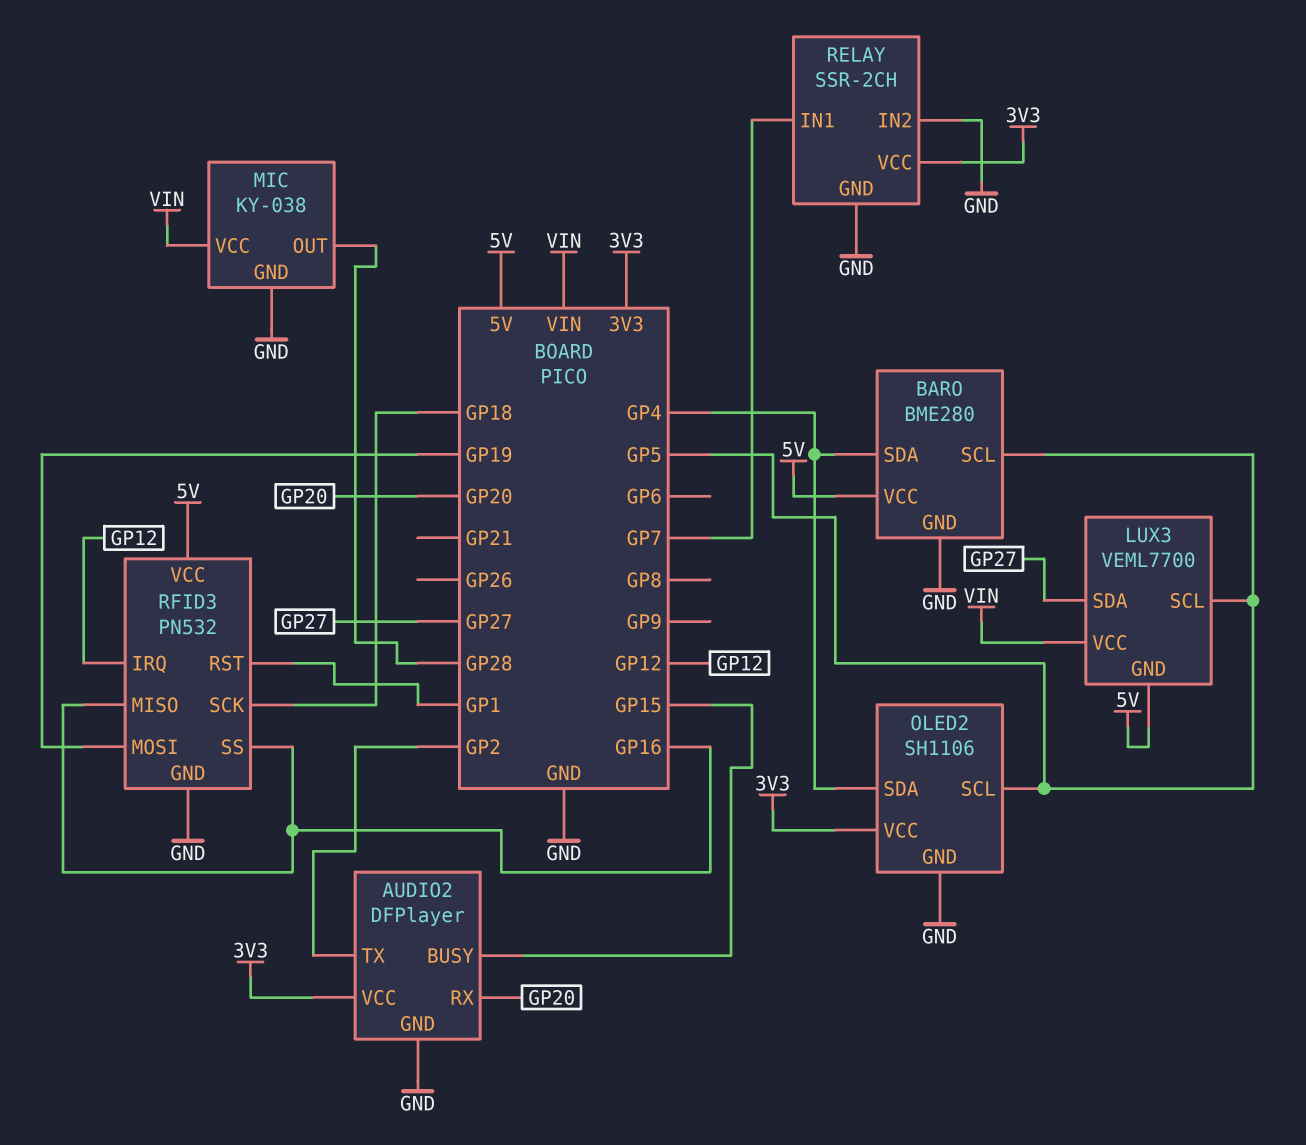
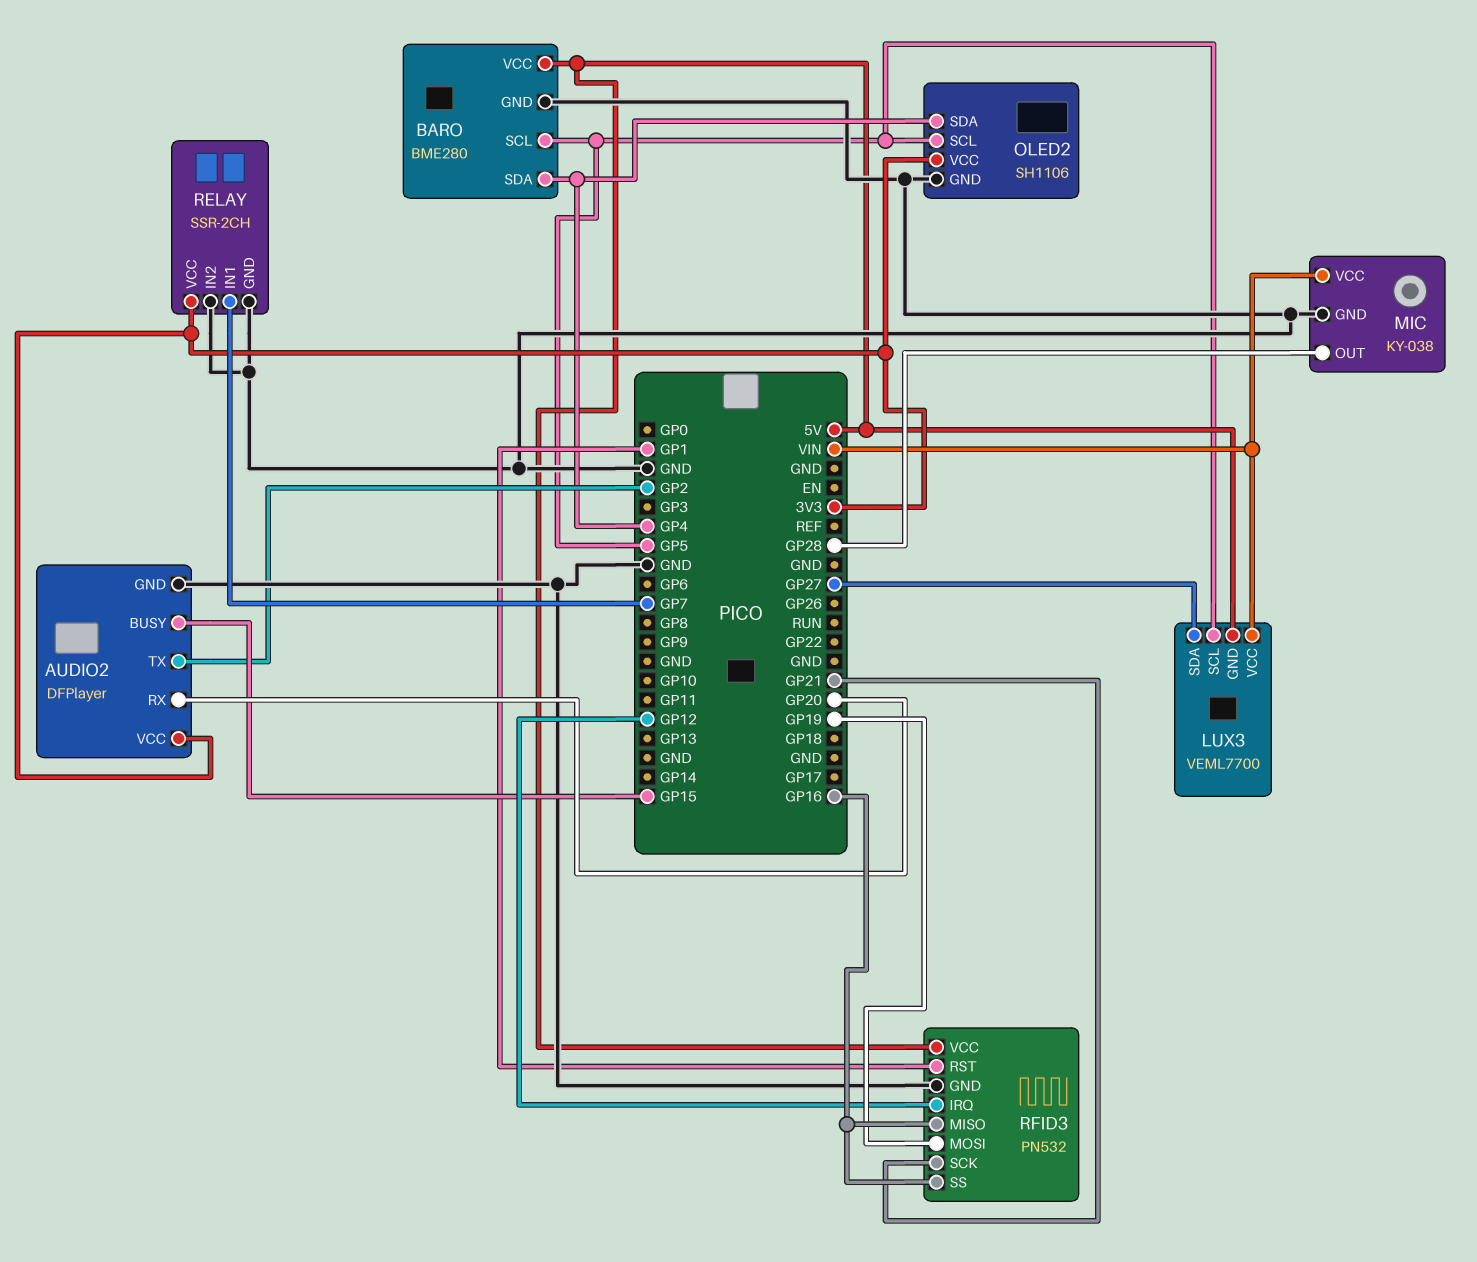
RFID3 pin SCK: GP18 -> GP21

